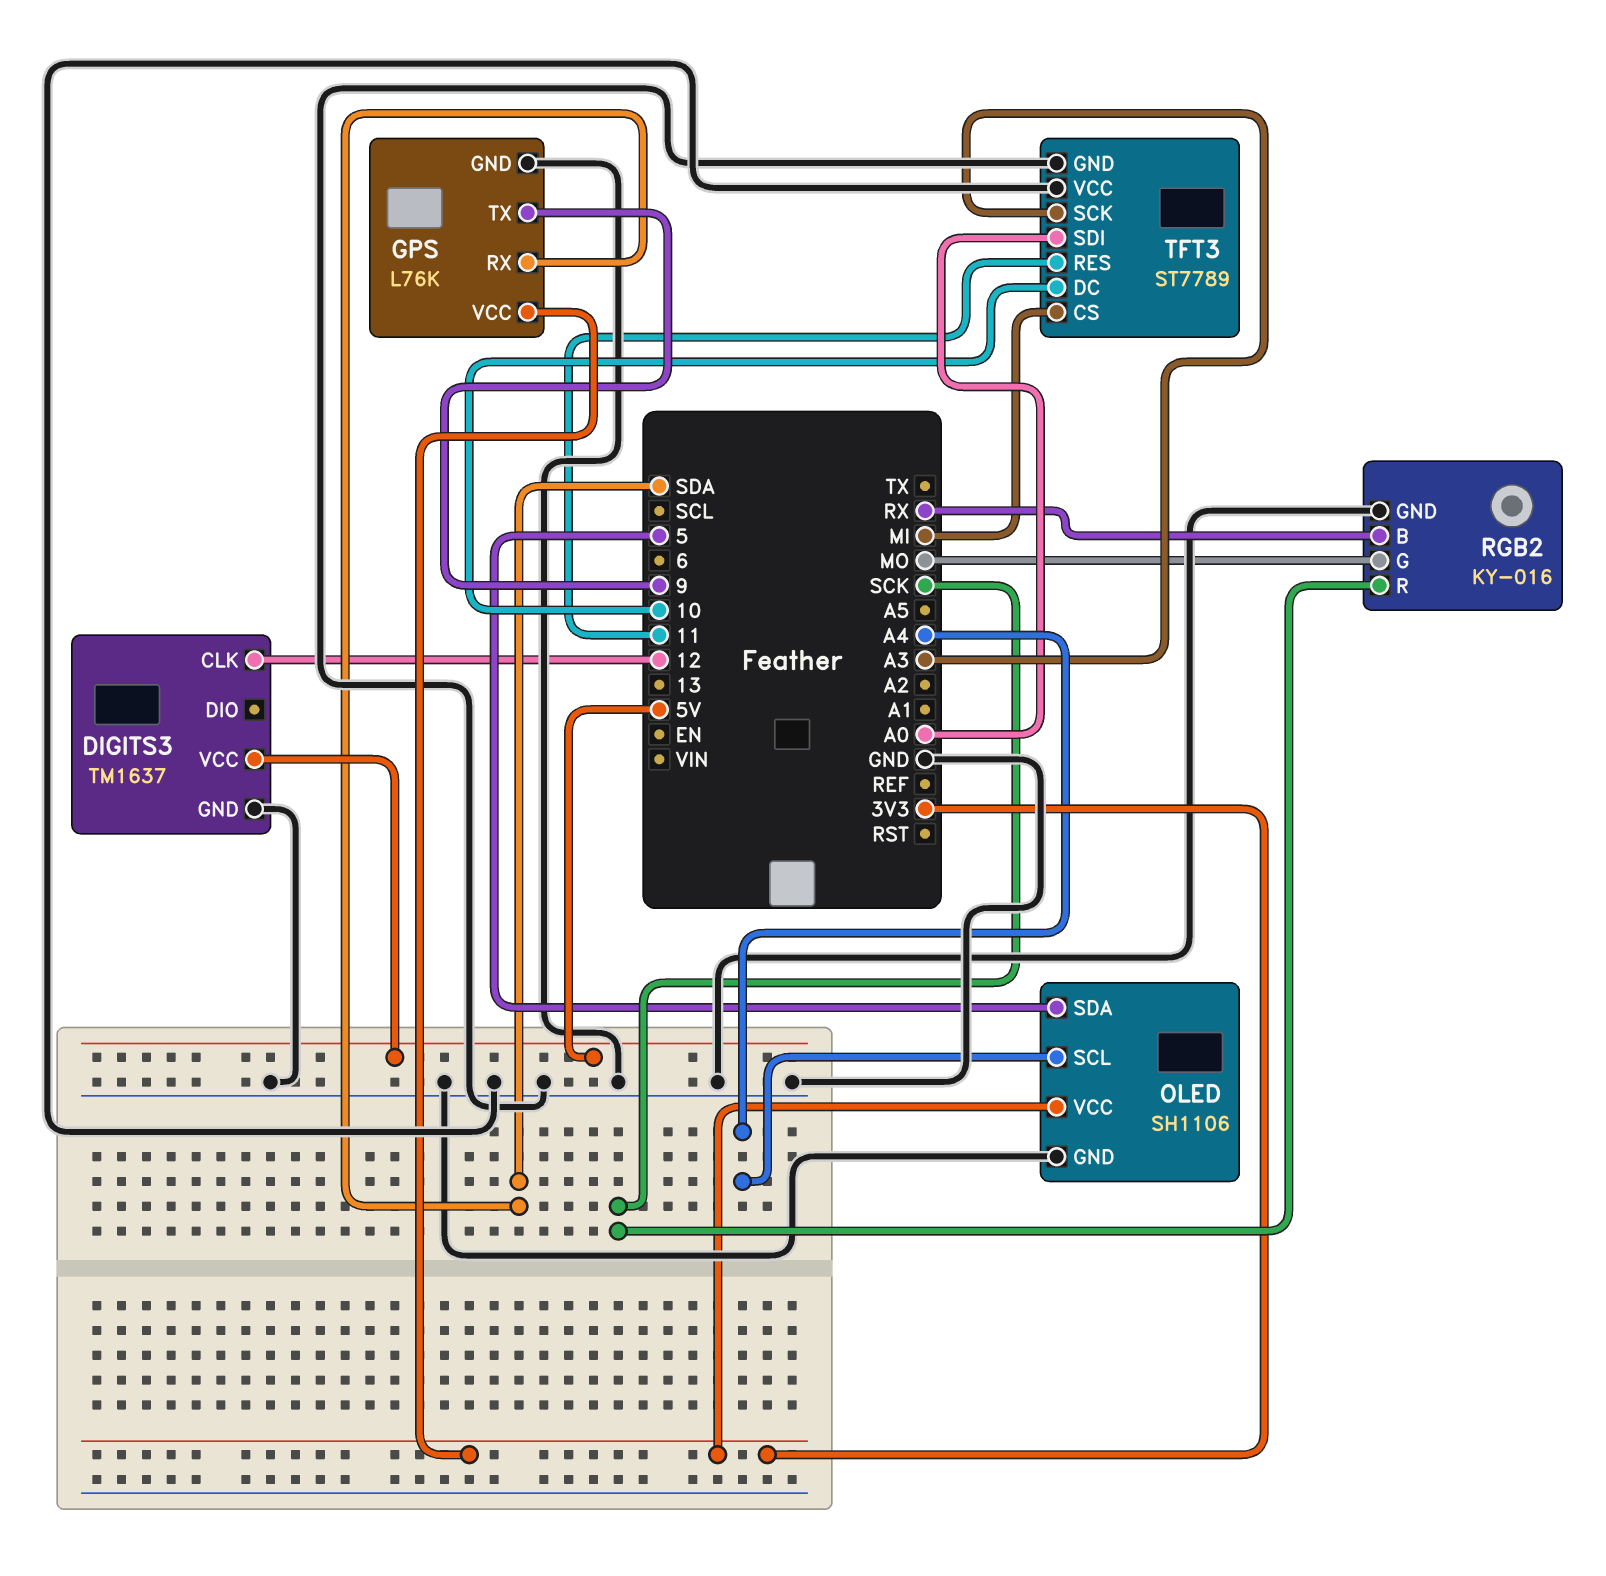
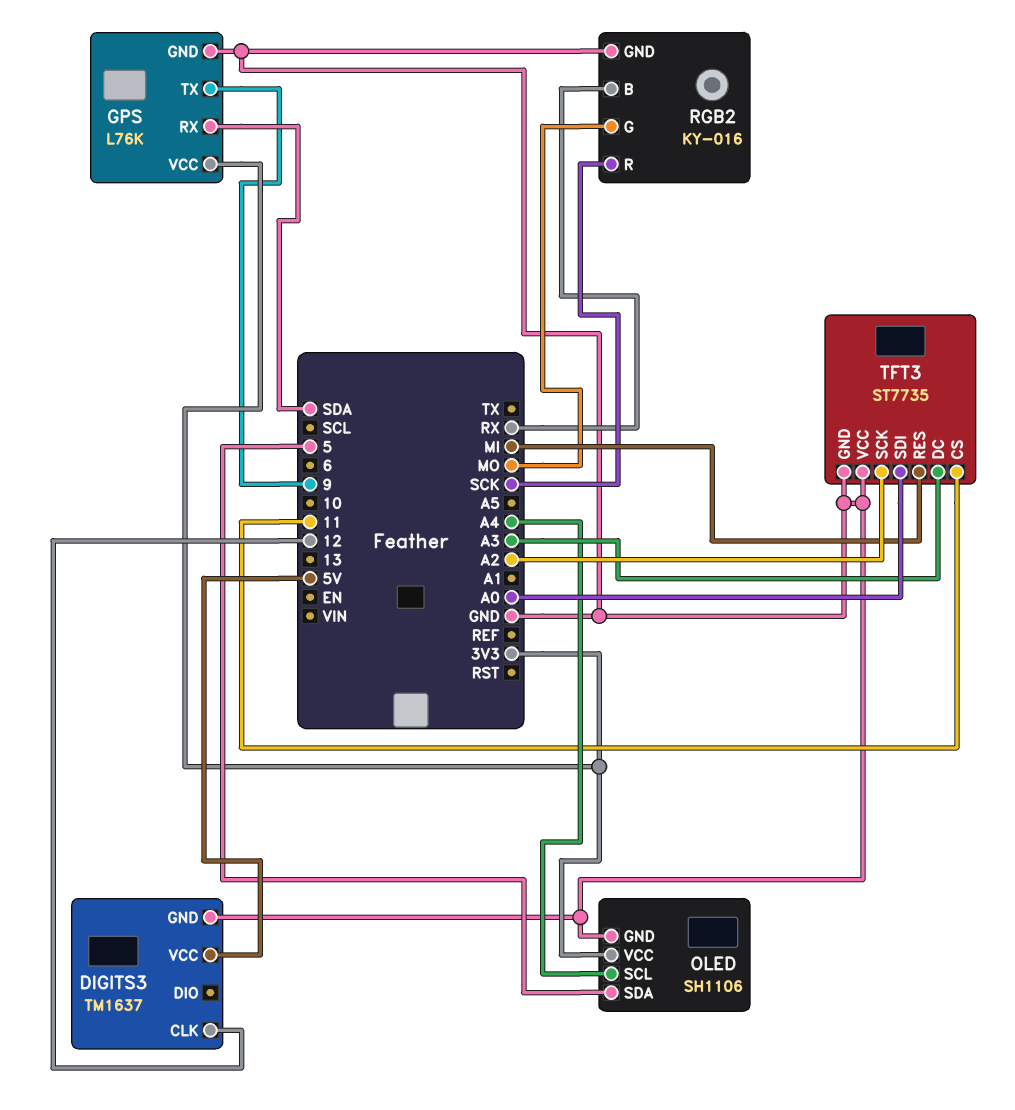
TFT3: ST7789 -> ST7735
TFT3 pin CS: MI -> 11
TFT3 pin DC: 10 -> A3
TFT3 pin RES: 11 -> MI
TFT3 pin SCK: A3 -> A2

